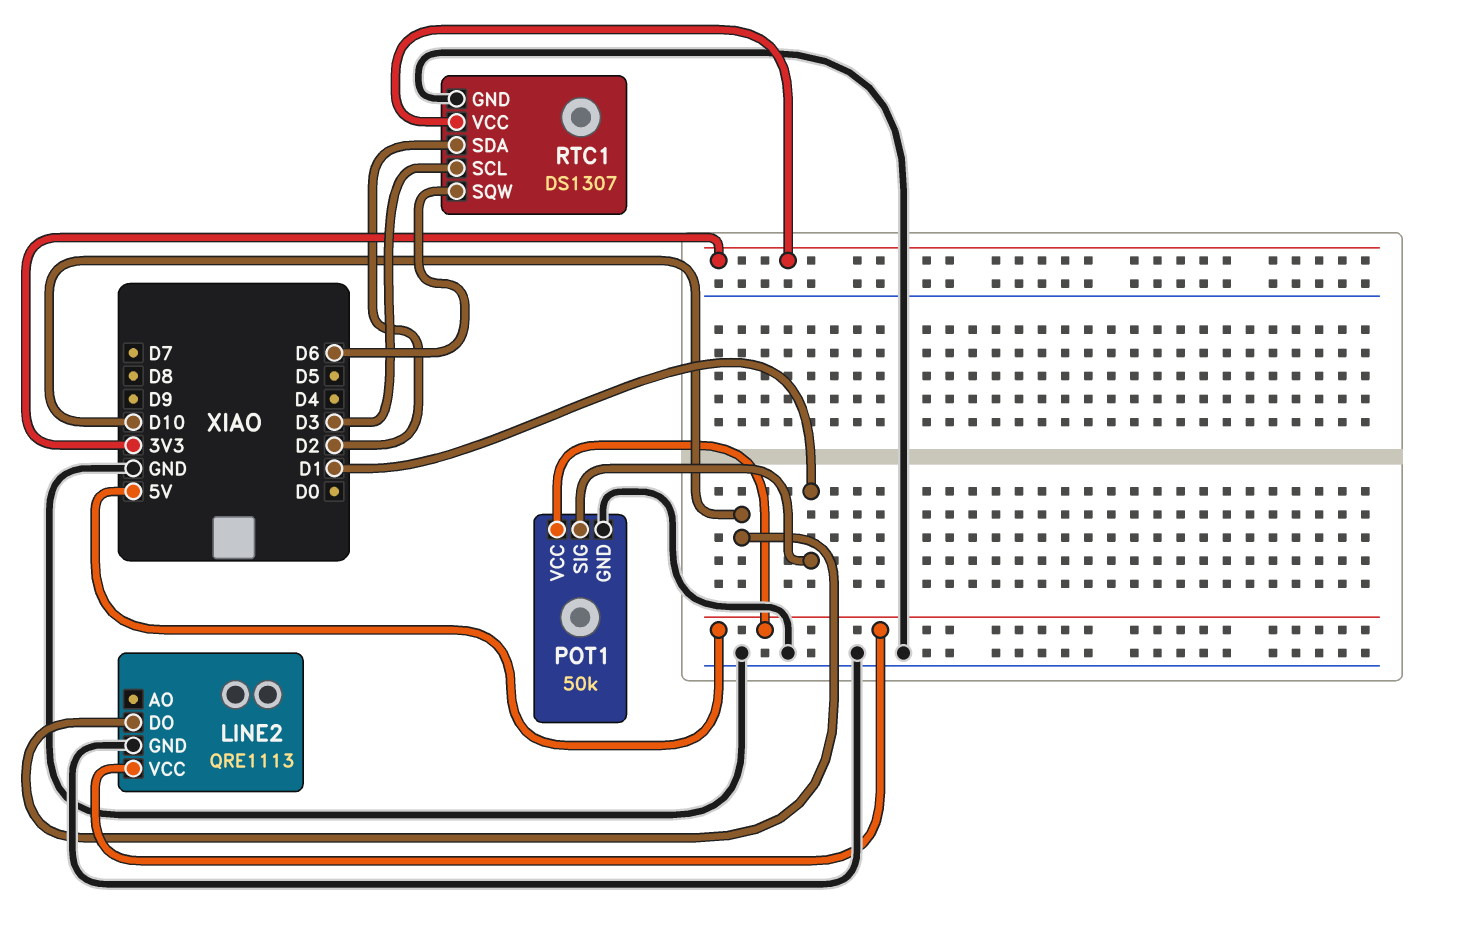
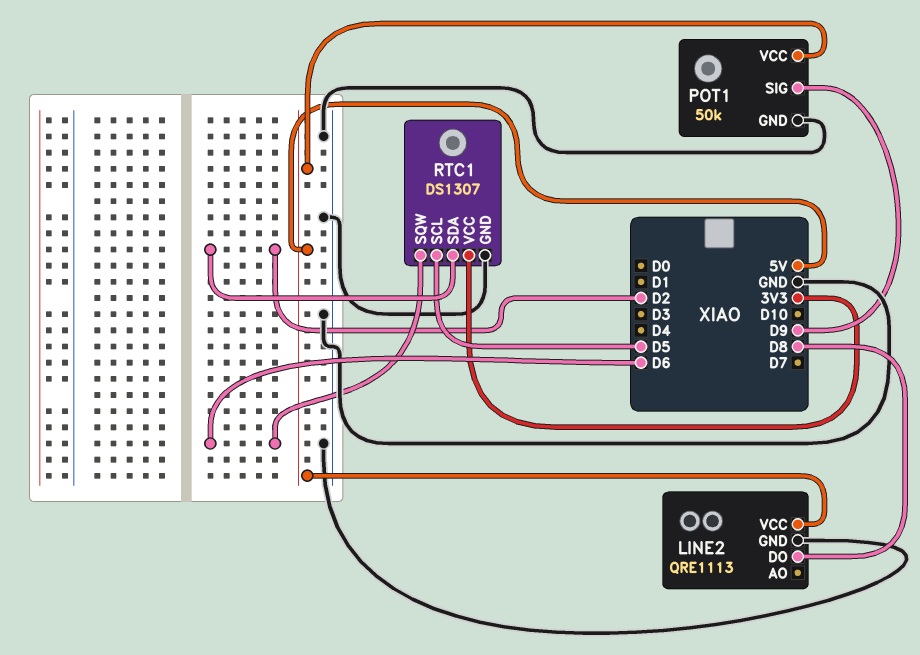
LINE2 pin DO: D10 -> D8
POT1 pin SIG: D1 -> D9
RTC1 pin SCL: D3 -> D5

